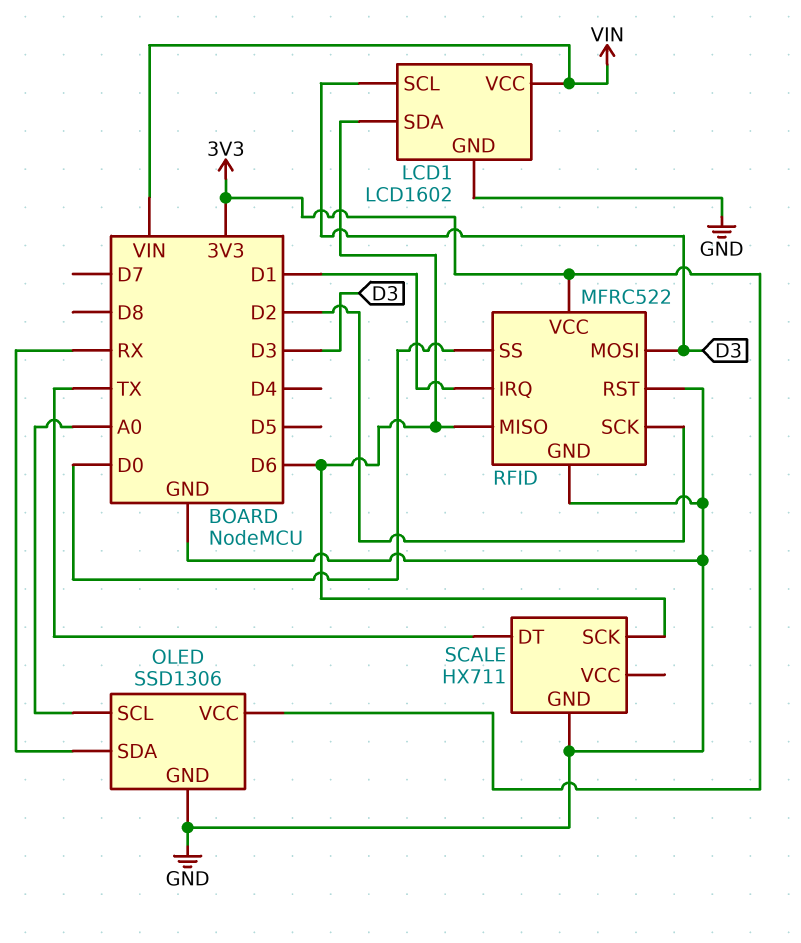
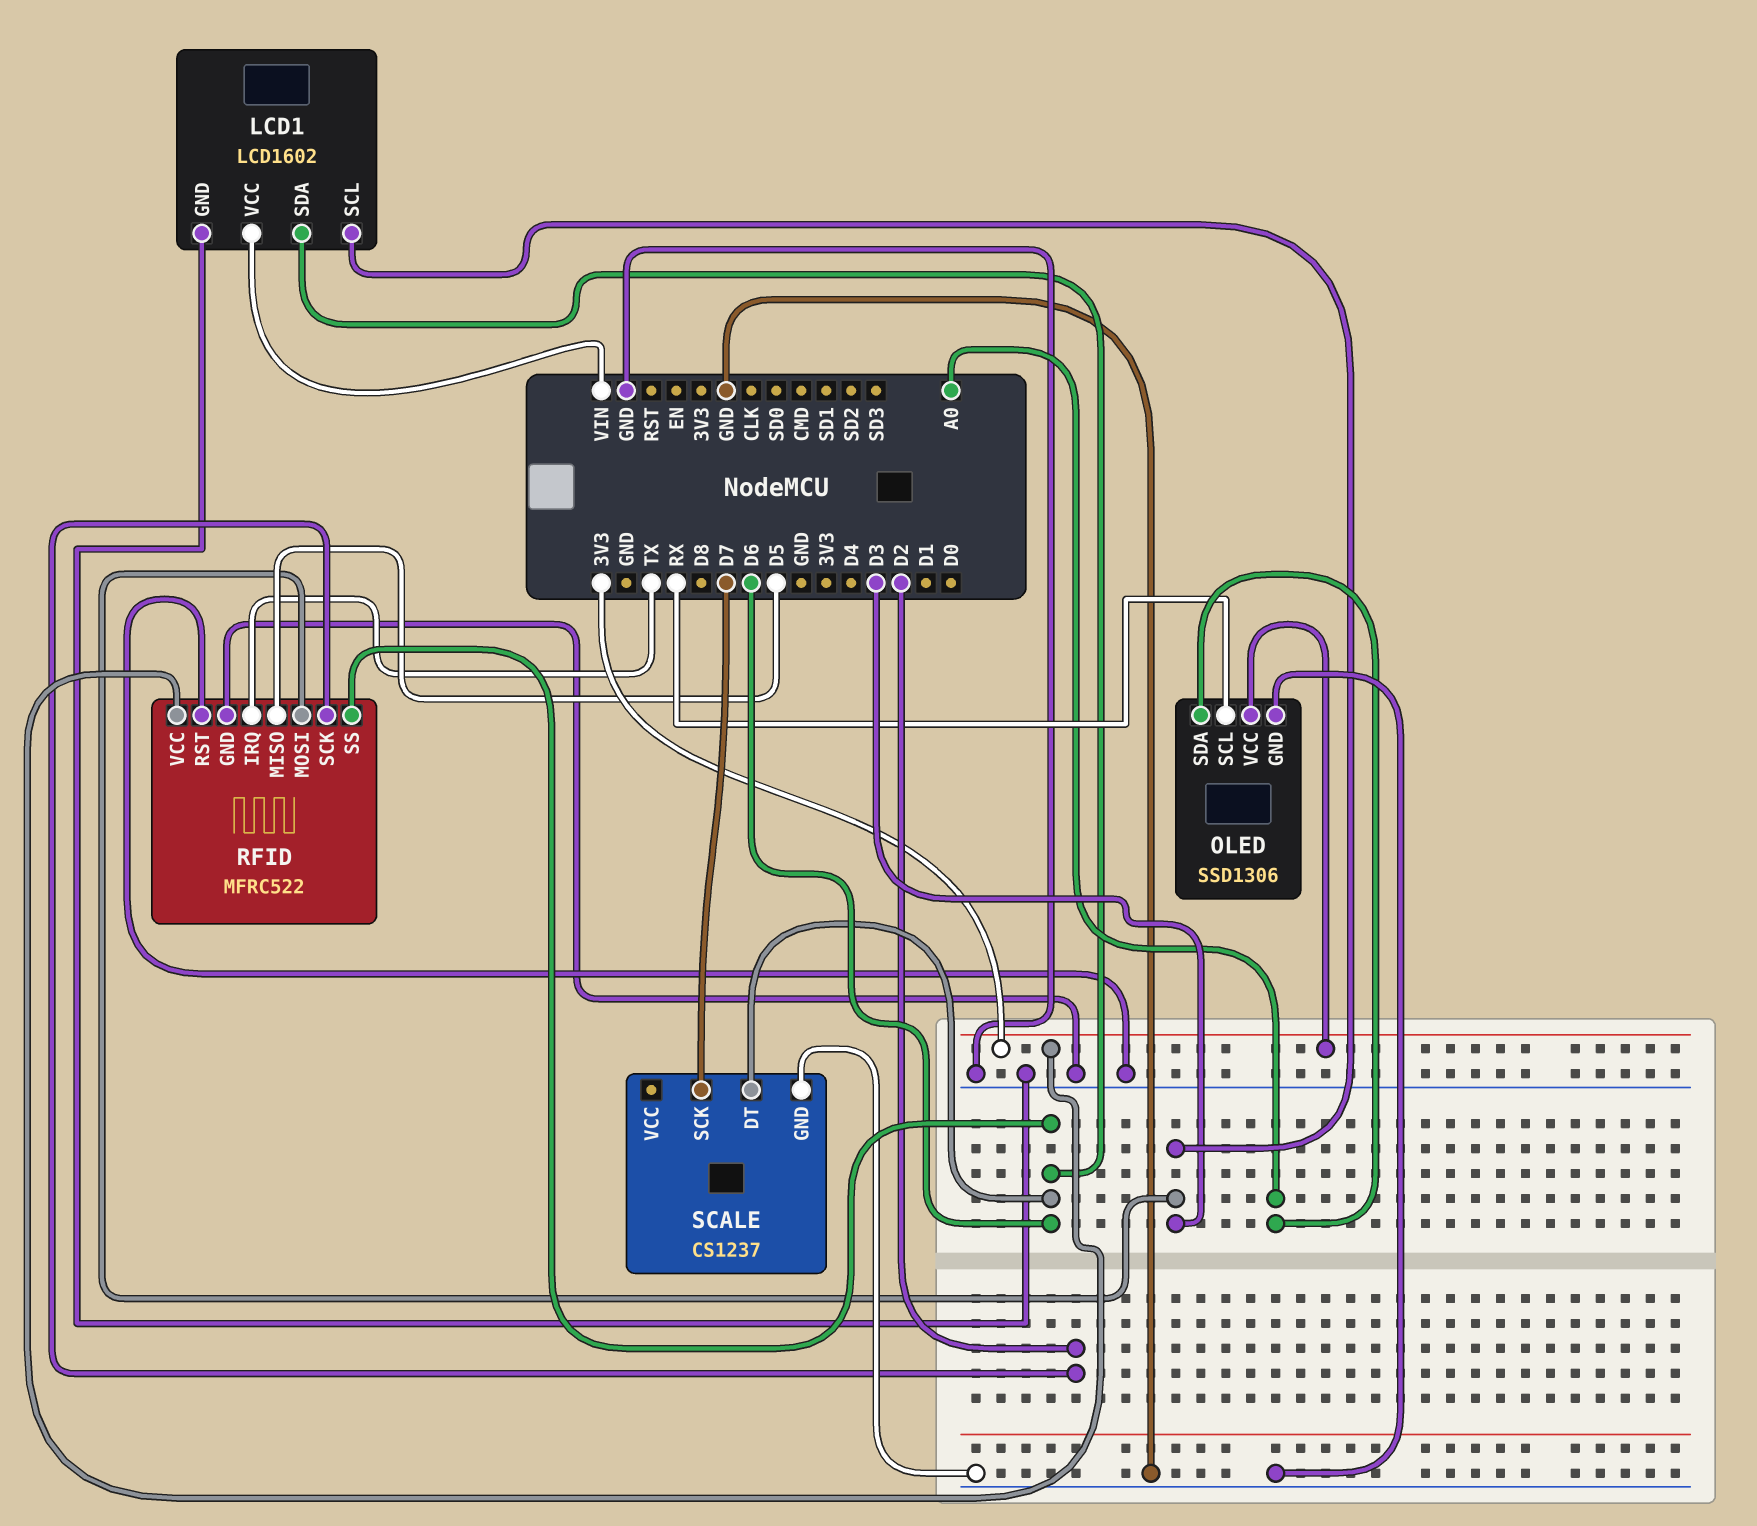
OLED pin SCL: A0 -> RX
OLED pin SDA: RX -> A0
RFID pin IRQ: D1 -> TX
RFID pin MISO: D6 -> D5
RFID pin SS: D0 -> D6
SCALE: HX711 -> CS1237
SCALE pin DT: TX -> D6
SCALE pin SCK: D6 -> D7

